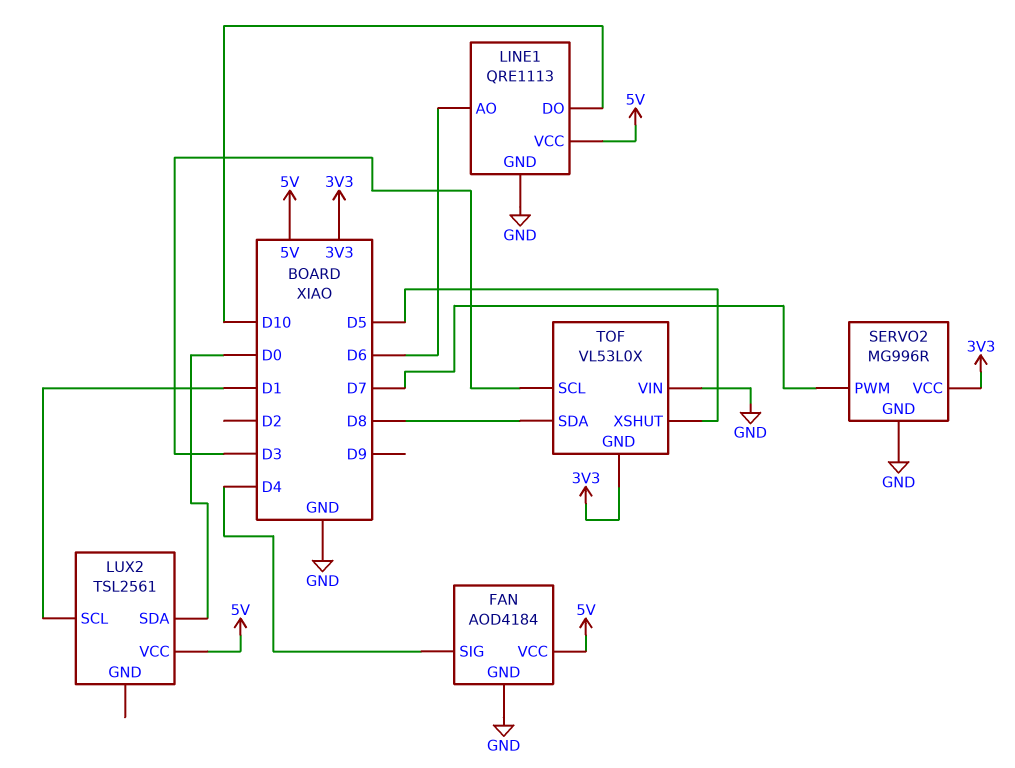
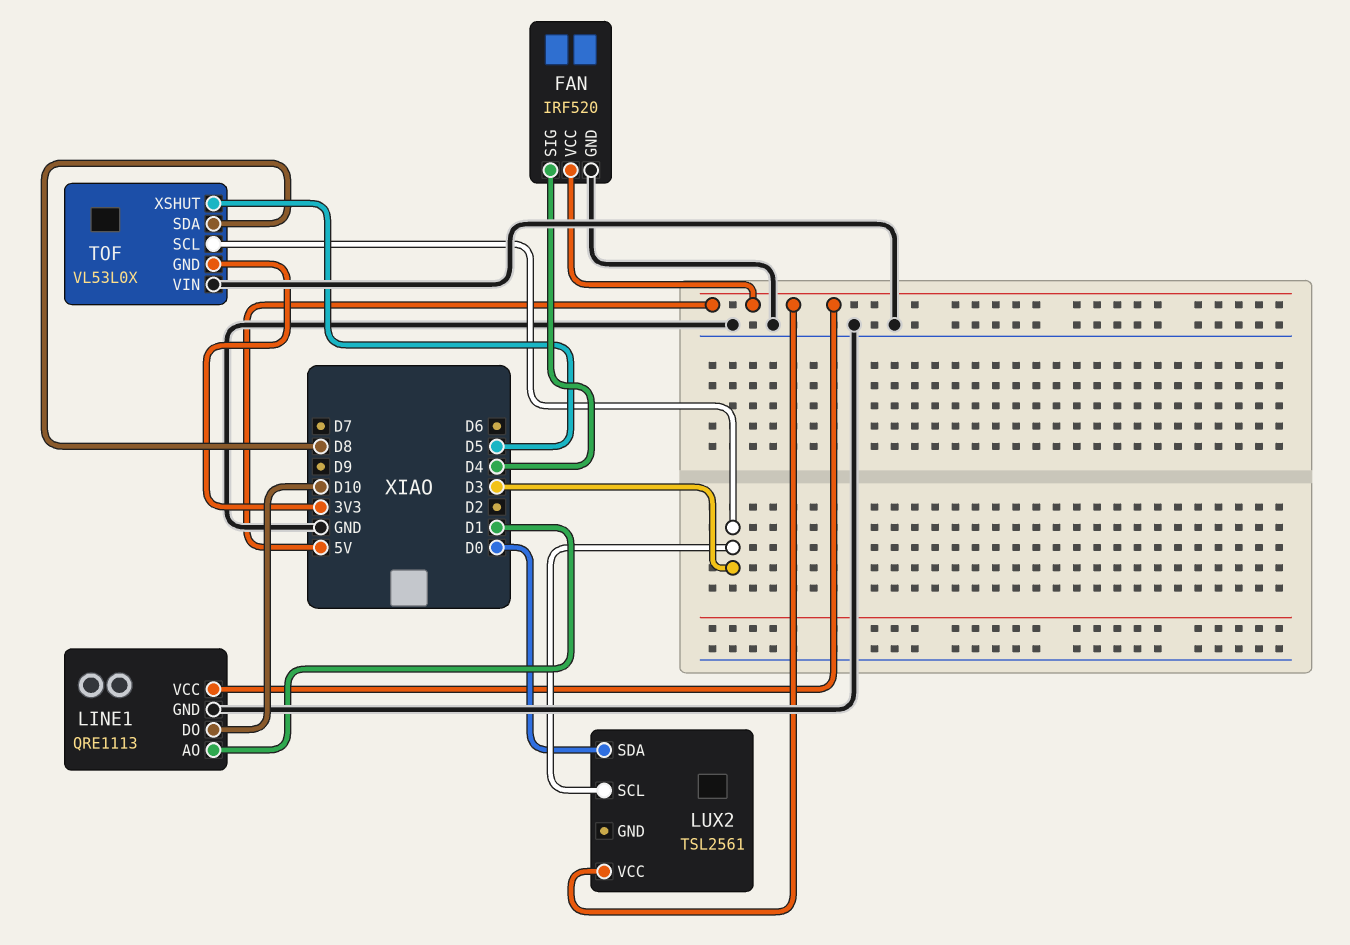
FAN: AOD4184 -> IRF520
LINE1 pin AO: D6 -> D1
LUX2 pin SCL: D1 -> D3
SERVO2: MG996R -> none
SERVO2 pin GND: GND -> none
SERVO2 pin PWM: D7 -> none
SERVO2 pin VCC: 3V3 -> none

